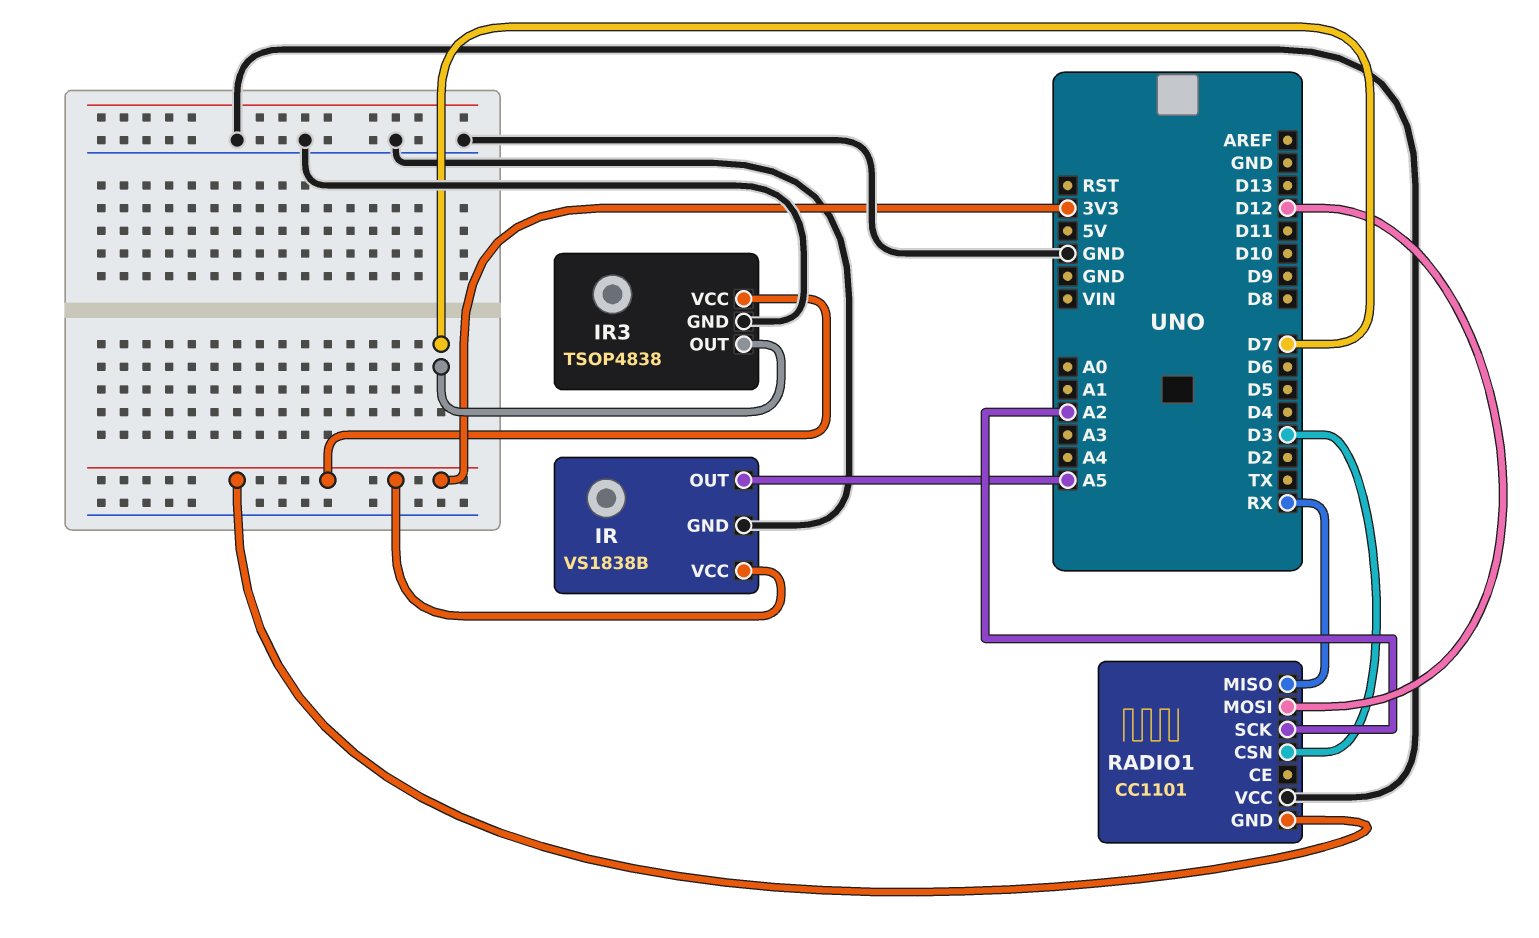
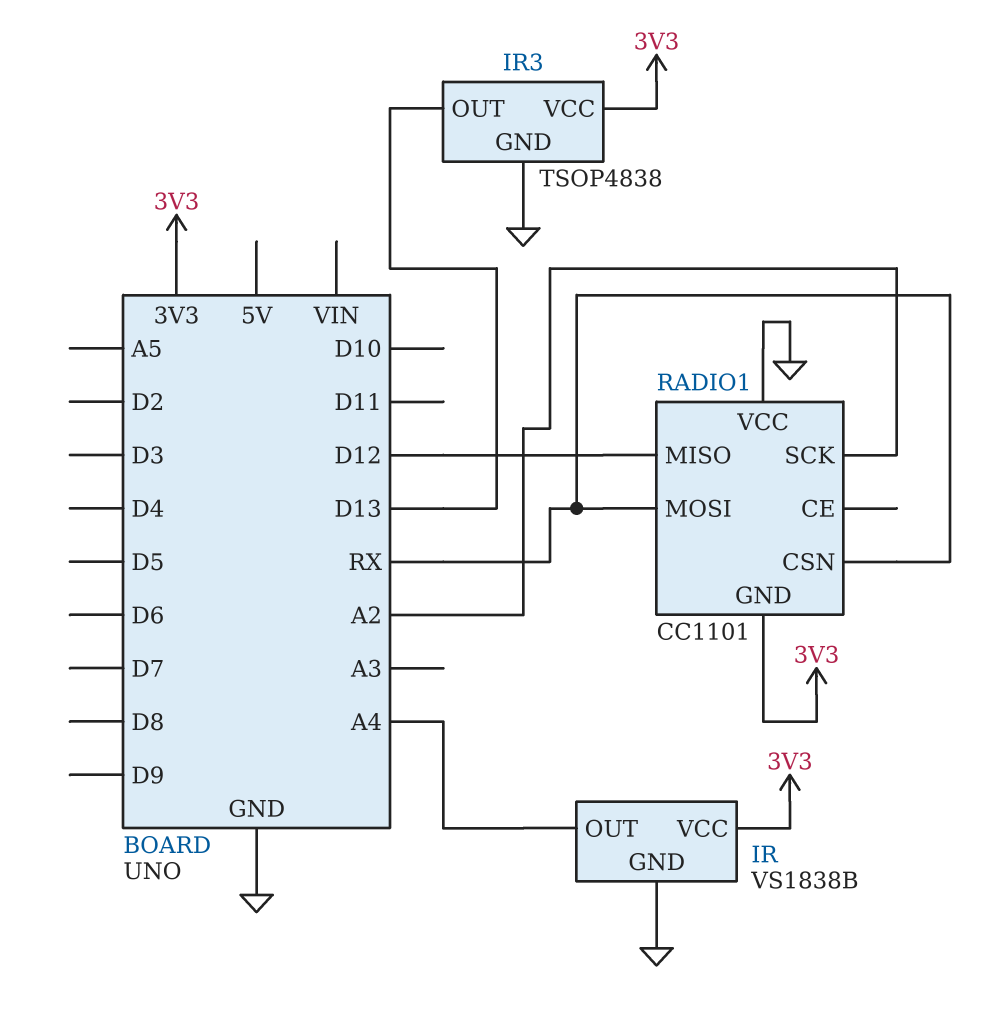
IR pin OUT: A5 -> A4
IR3 pin OUT: D7 -> D13
RADIO1 pin CSN: D3 -> RX
RADIO1 pin MISO: RX -> D12
RADIO1 pin MOSI: D12 -> RX

